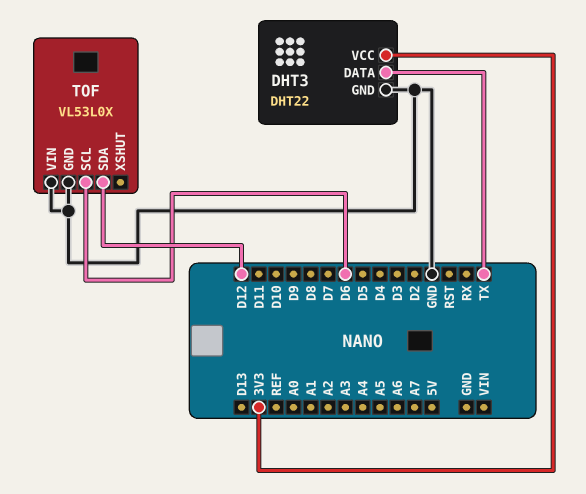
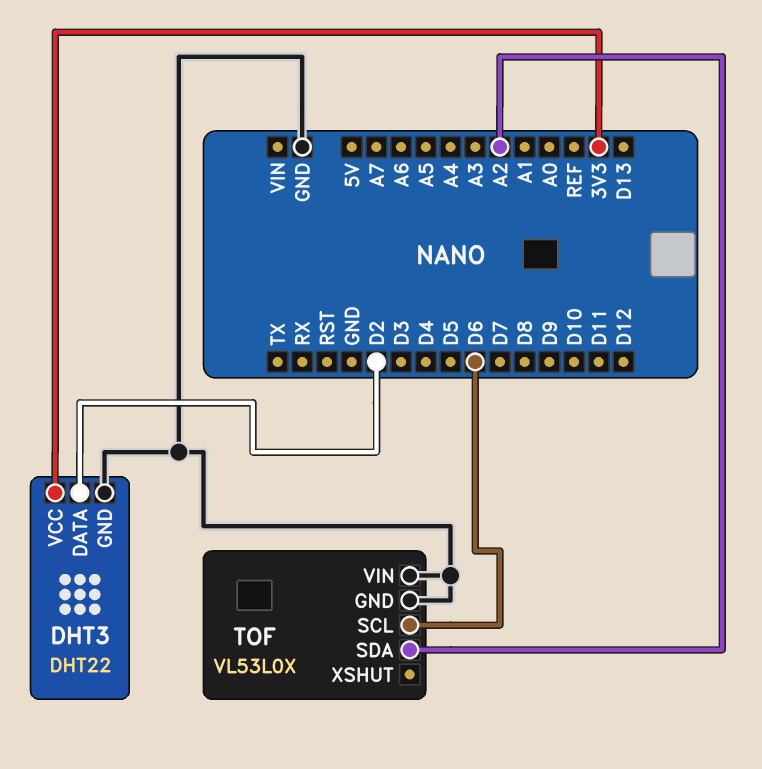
DHT3 pin DATA: TX -> D2
TOF pin SDA: D12 -> A2

